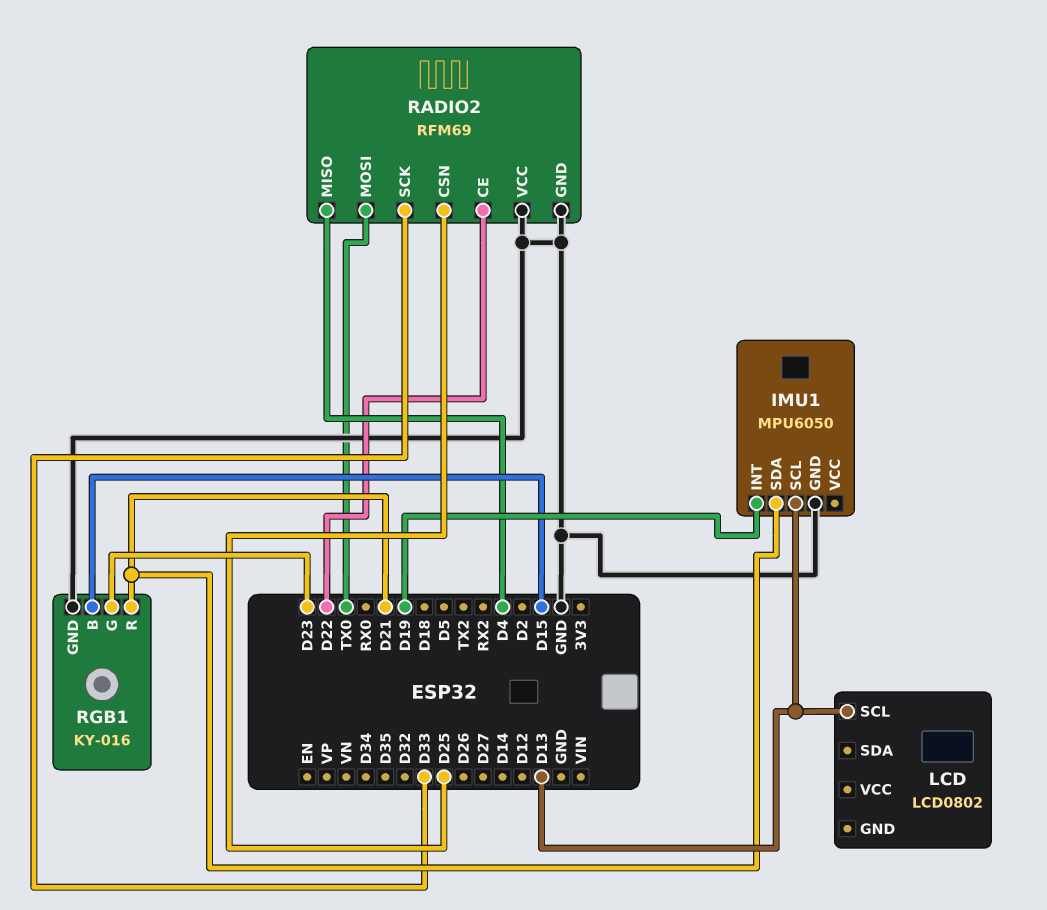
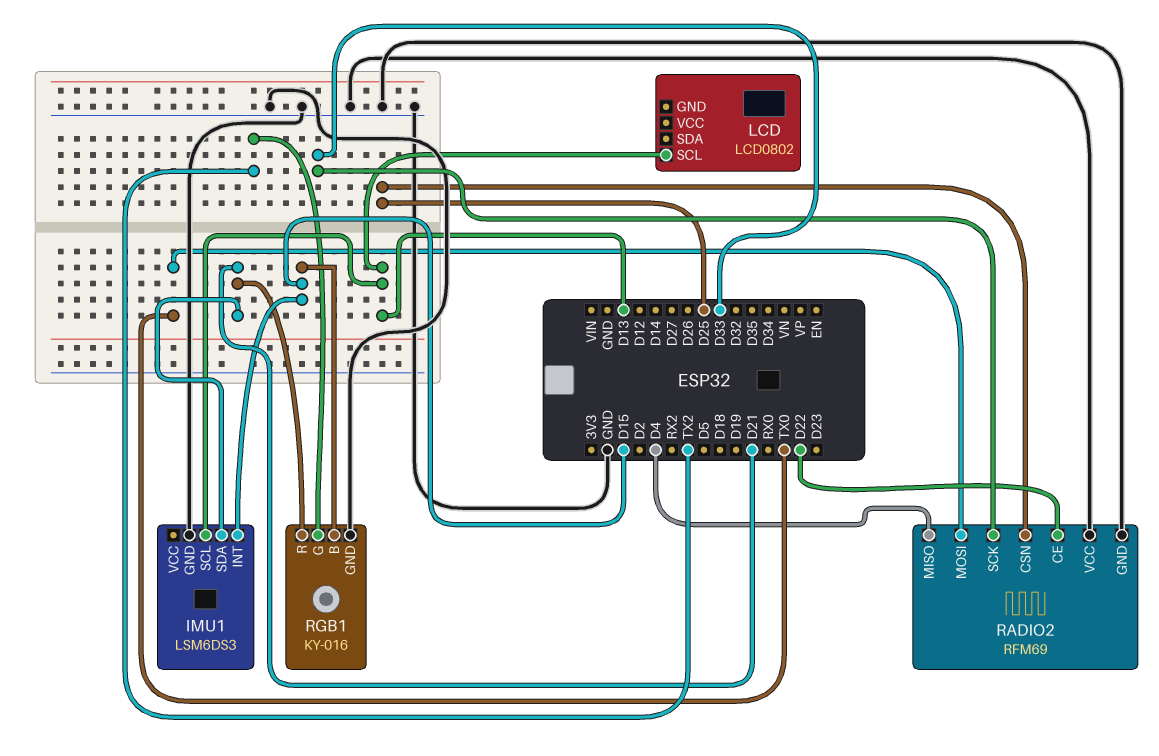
IMU1: MPU6050 -> LSM6DS3
IMU1 pin INT: D19 -> D15
RGB1 pin G: D23 -> TX2

